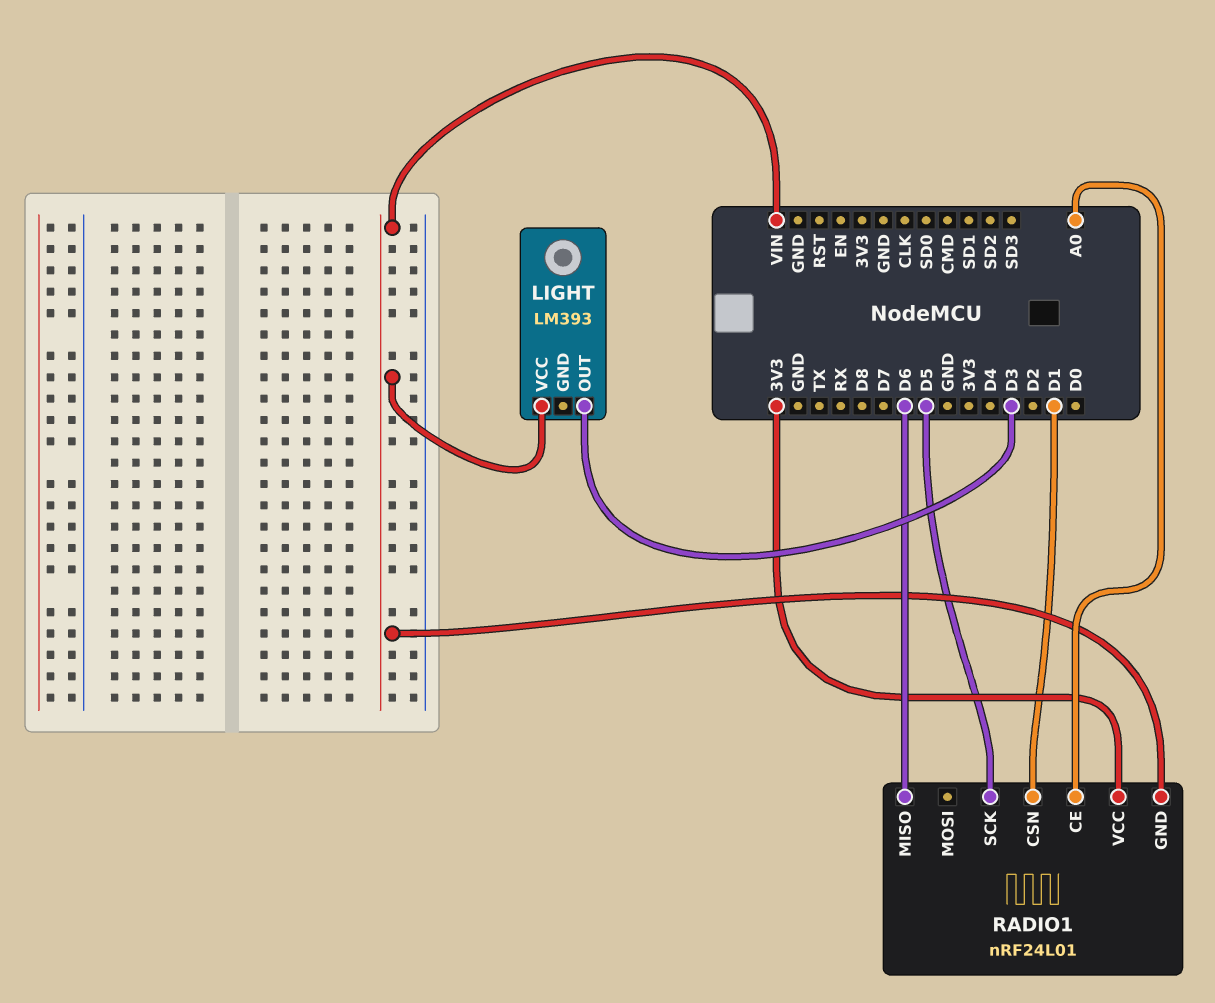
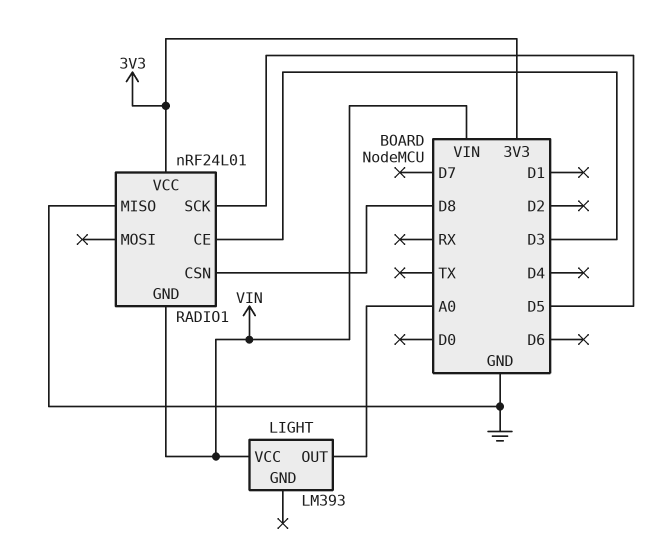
LIGHT pin OUT: D3 -> A0
RADIO1 pin CE: A0 -> D3
RADIO1 pin CSN: D1 -> D8
RADIO1 pin MISO: D6 -> GND

